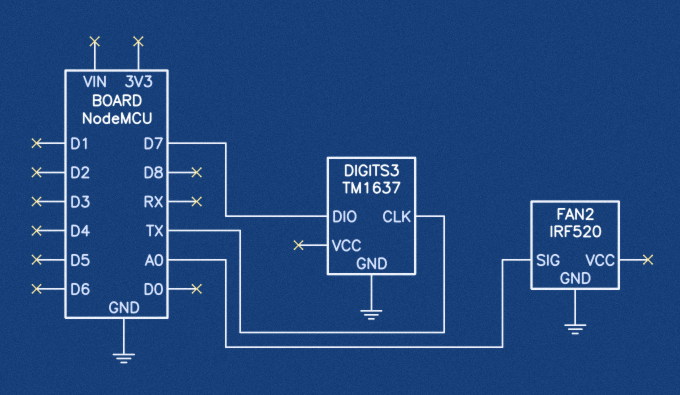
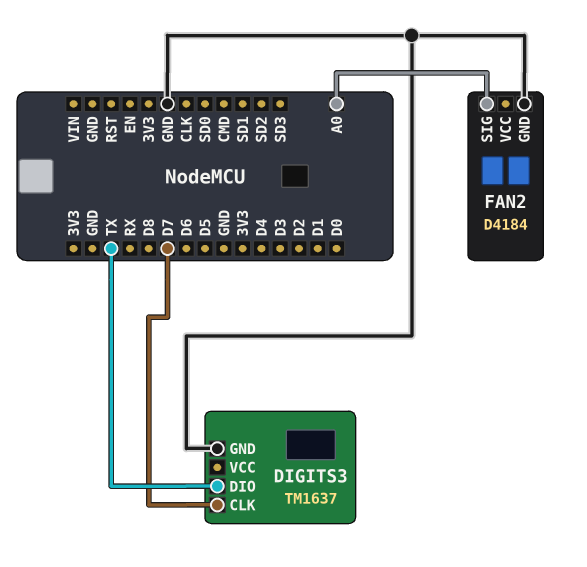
DIGITS3 pin CLK: TX -> D7
DIGITS3 pin DIO: D7 -> TX
FAN2: IRF520 -> D4184

